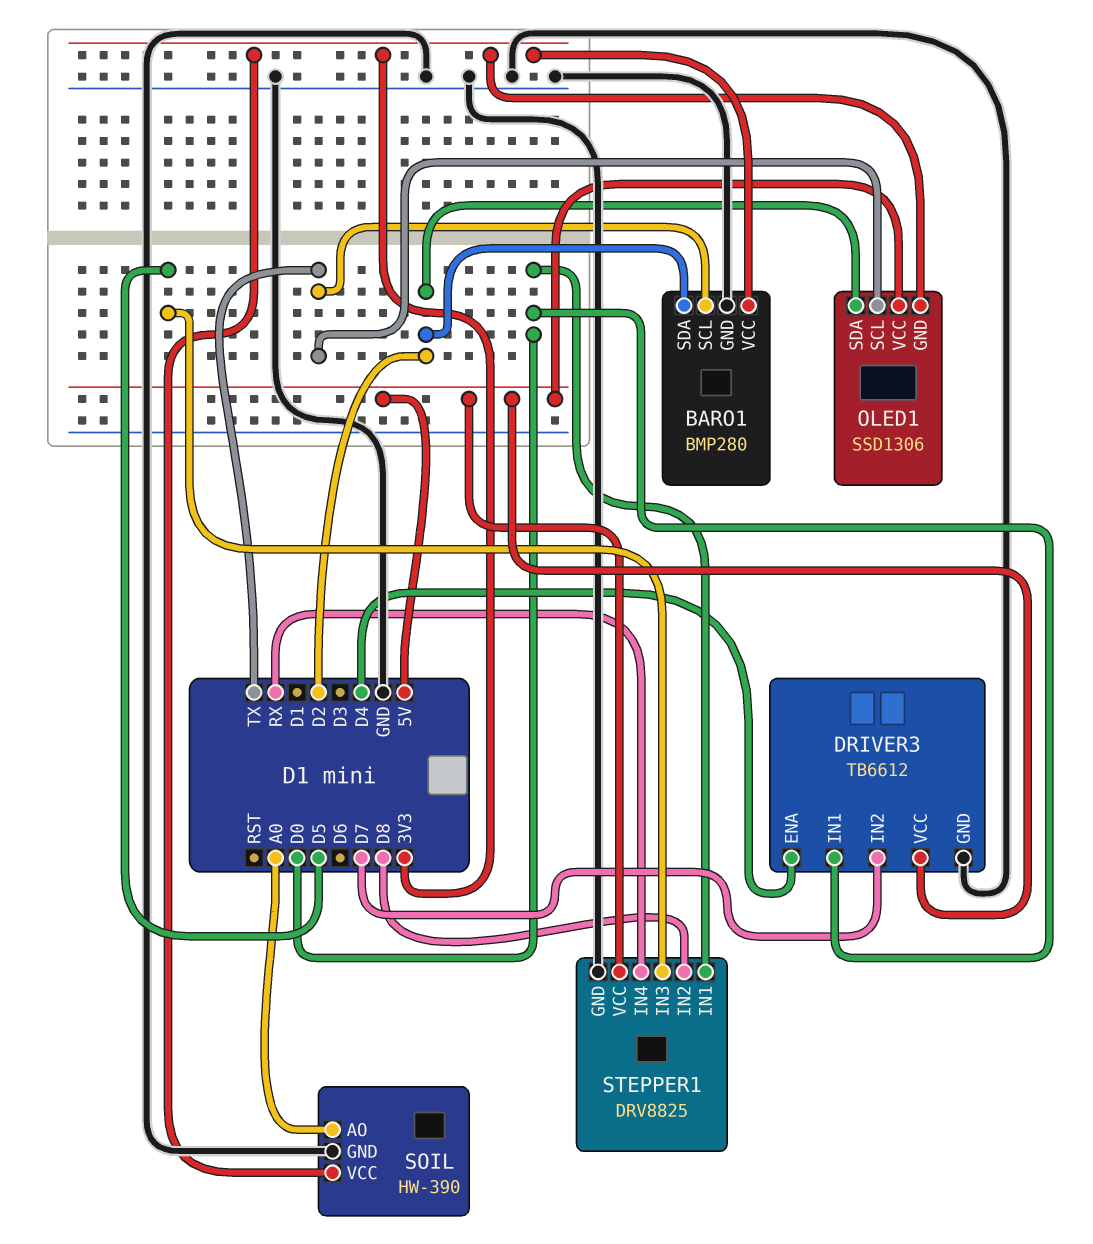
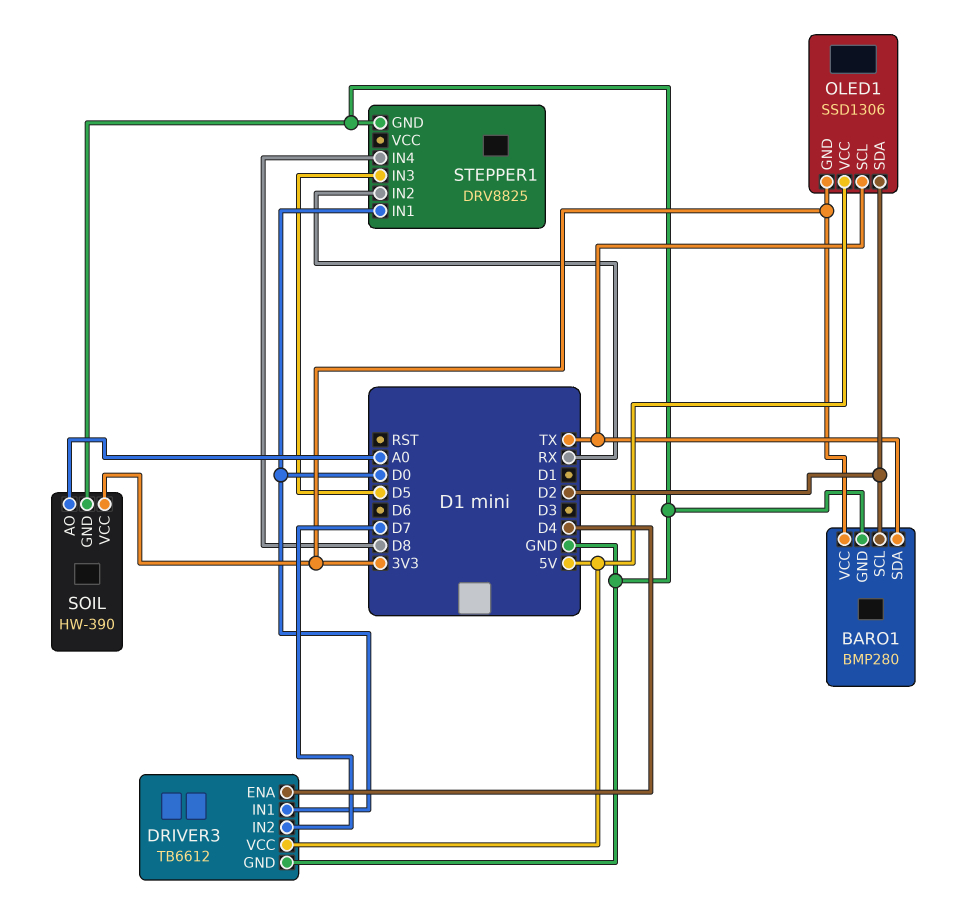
BARO1 pin SCL: TX -> D2
BARO1 pin SDA: D2 -> TX
STEPPER1 pin IN2: D8 -> RX
STEPPER1 pin IN4: RX -> D8
STEPPER1 pin VCC: 5V -> none

